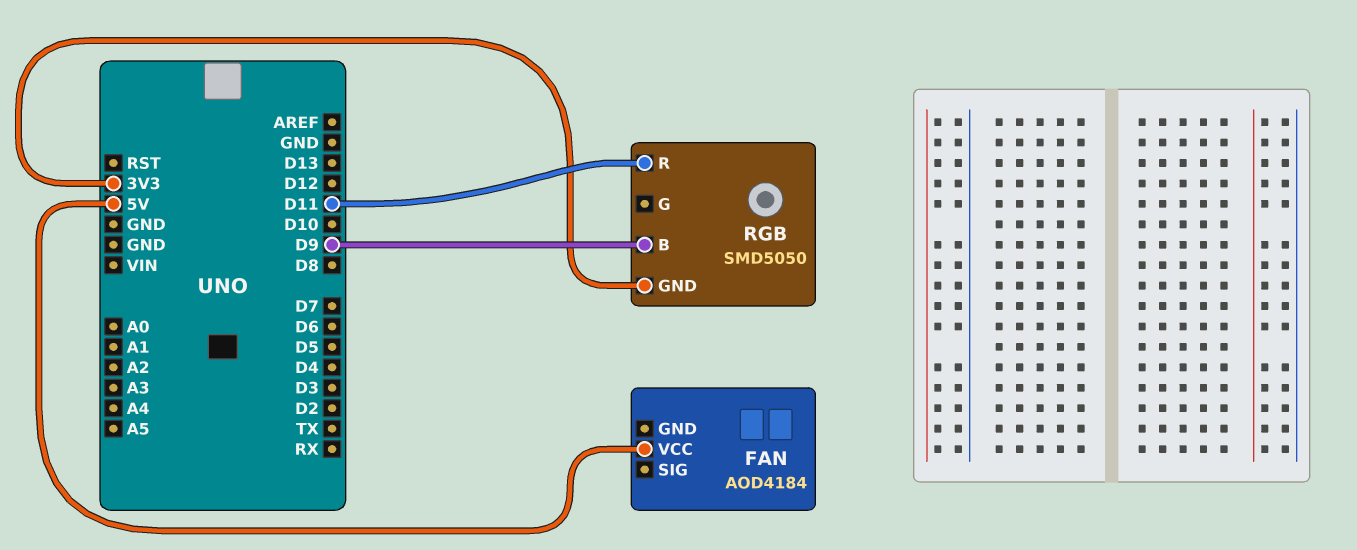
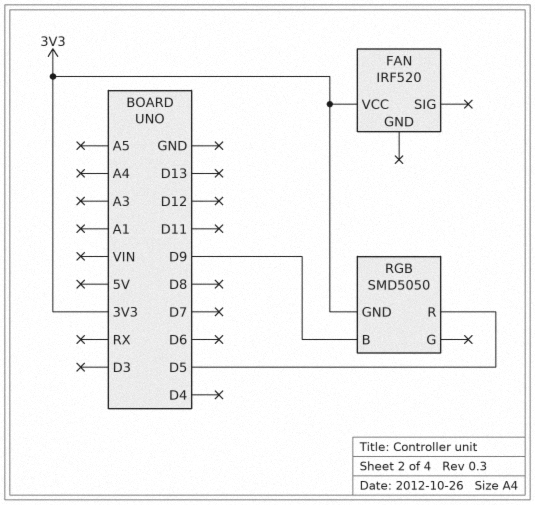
FAN: AOD4184 -> IRF520
FAN pin VCC: 5V -> 3V3
RGB pin R: D11 -> D5

